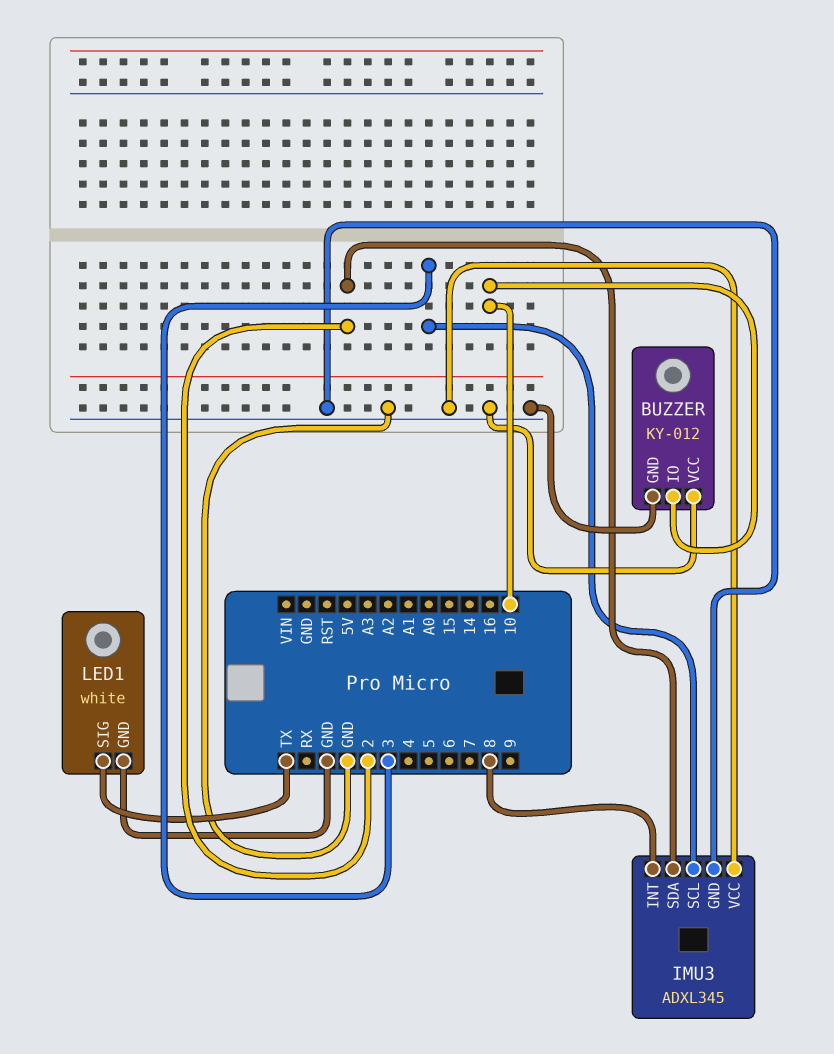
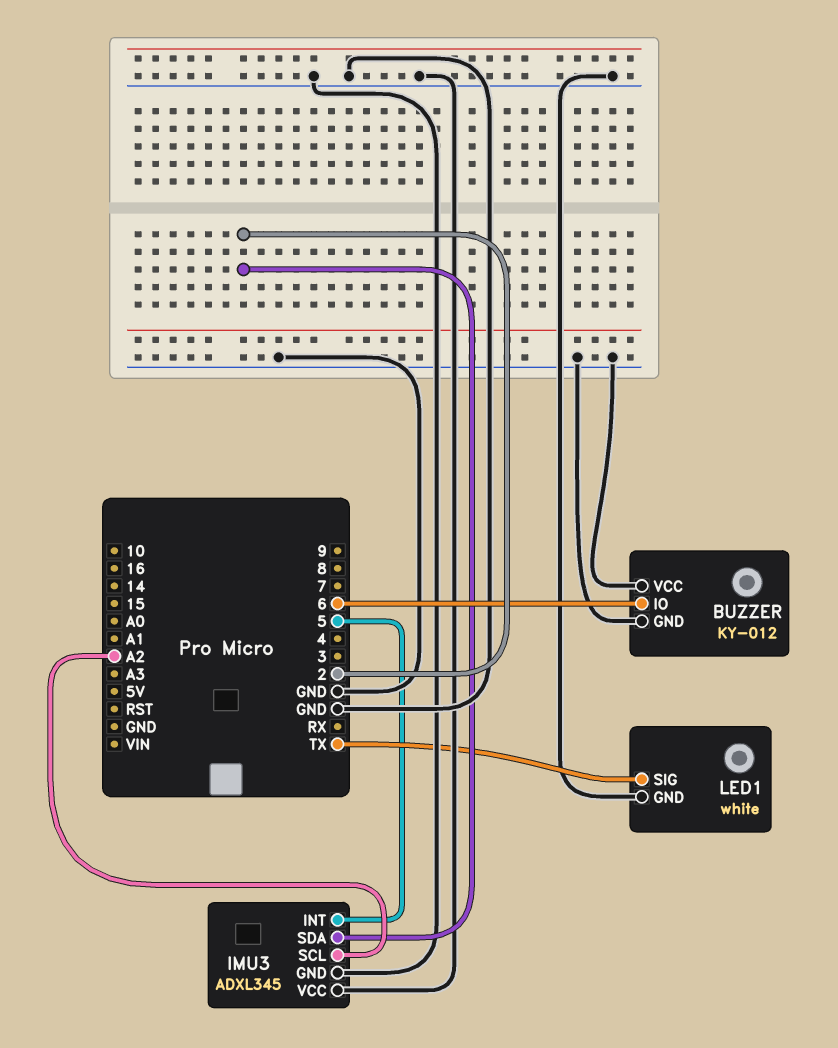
BUZZER pin IO: 10 -> 6
IMU3 pin INT: 8 -> 5
IMU3 pin SCL: 3 -> A2

